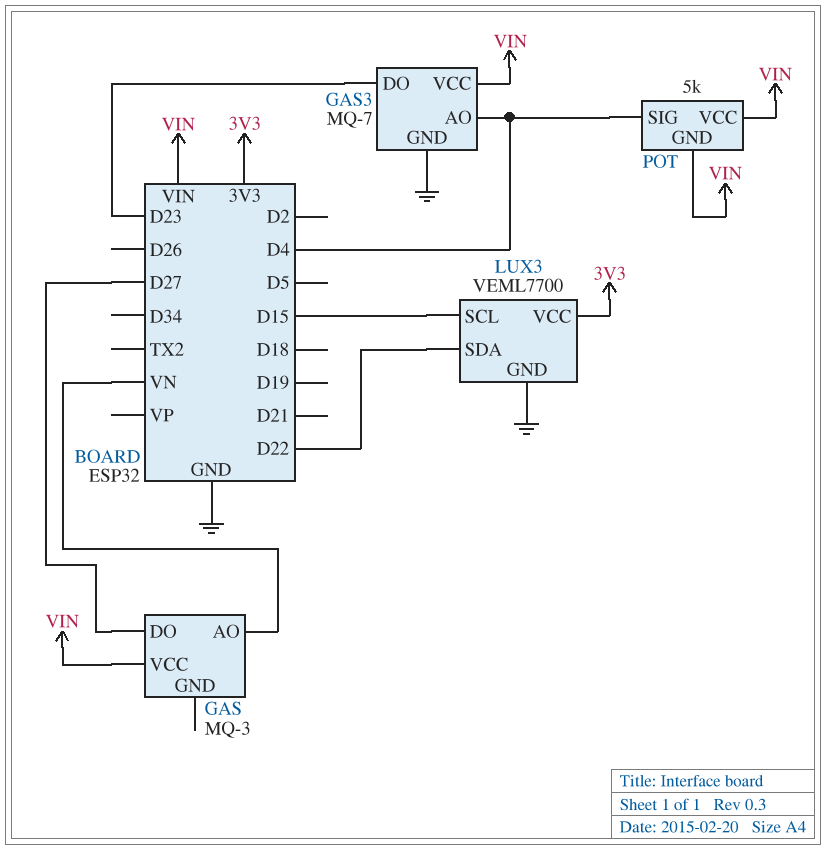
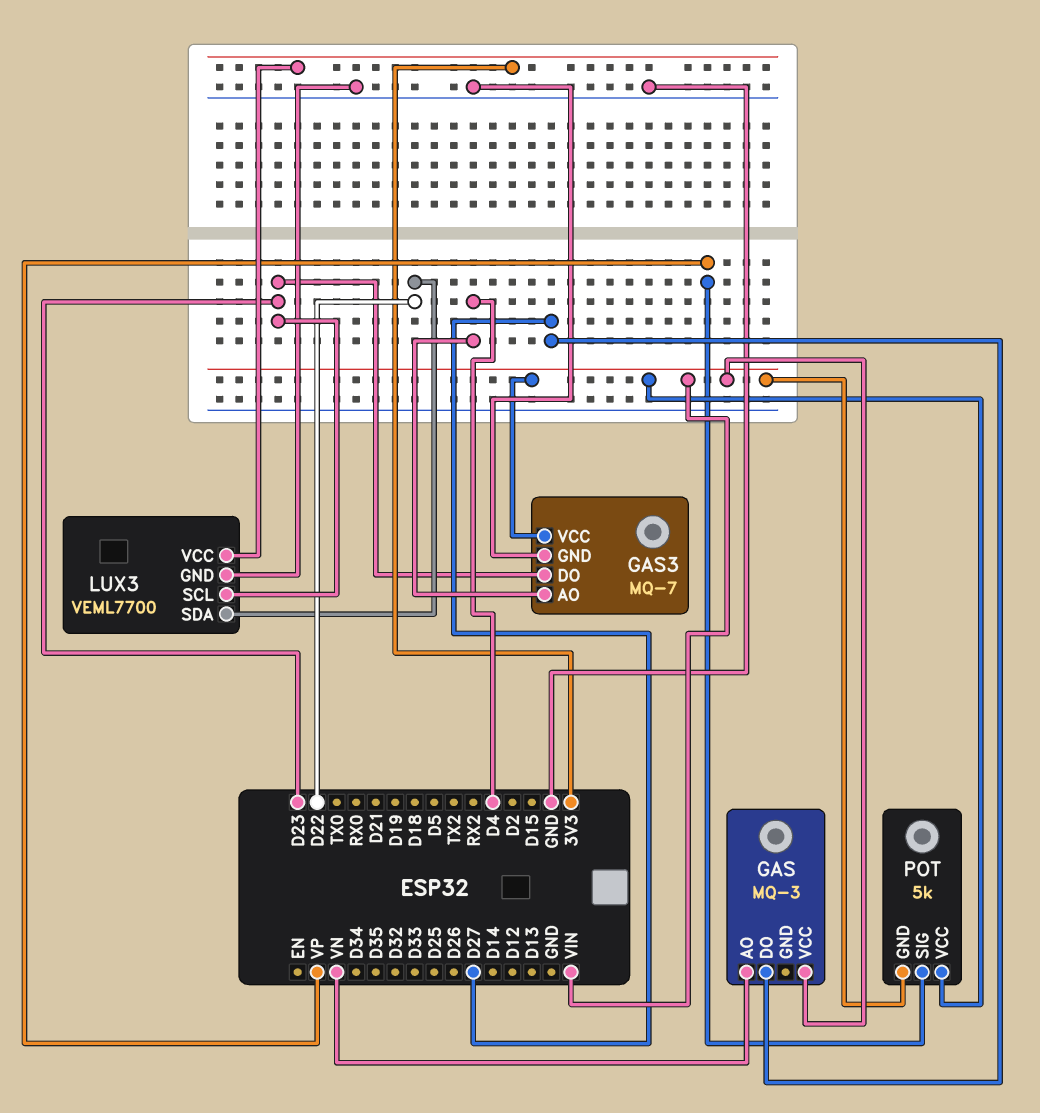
LUX3 pin SCL: D15 -> D23
POT pin SIG: D4 -> VP

